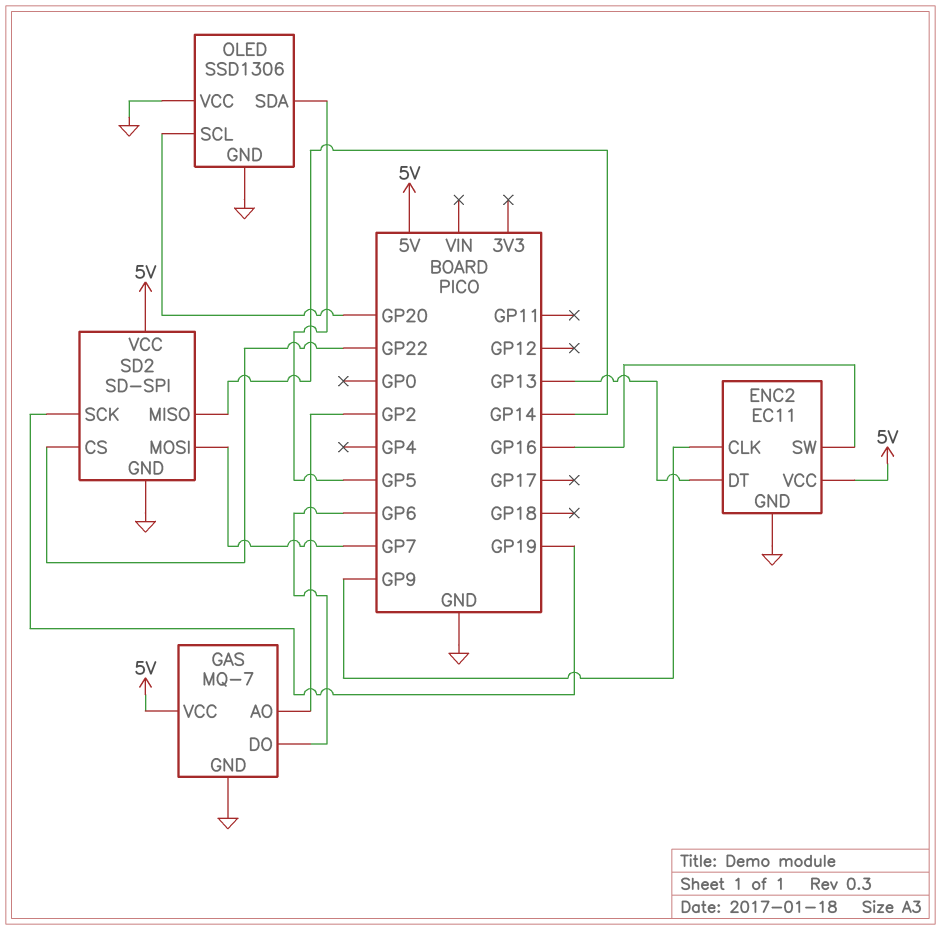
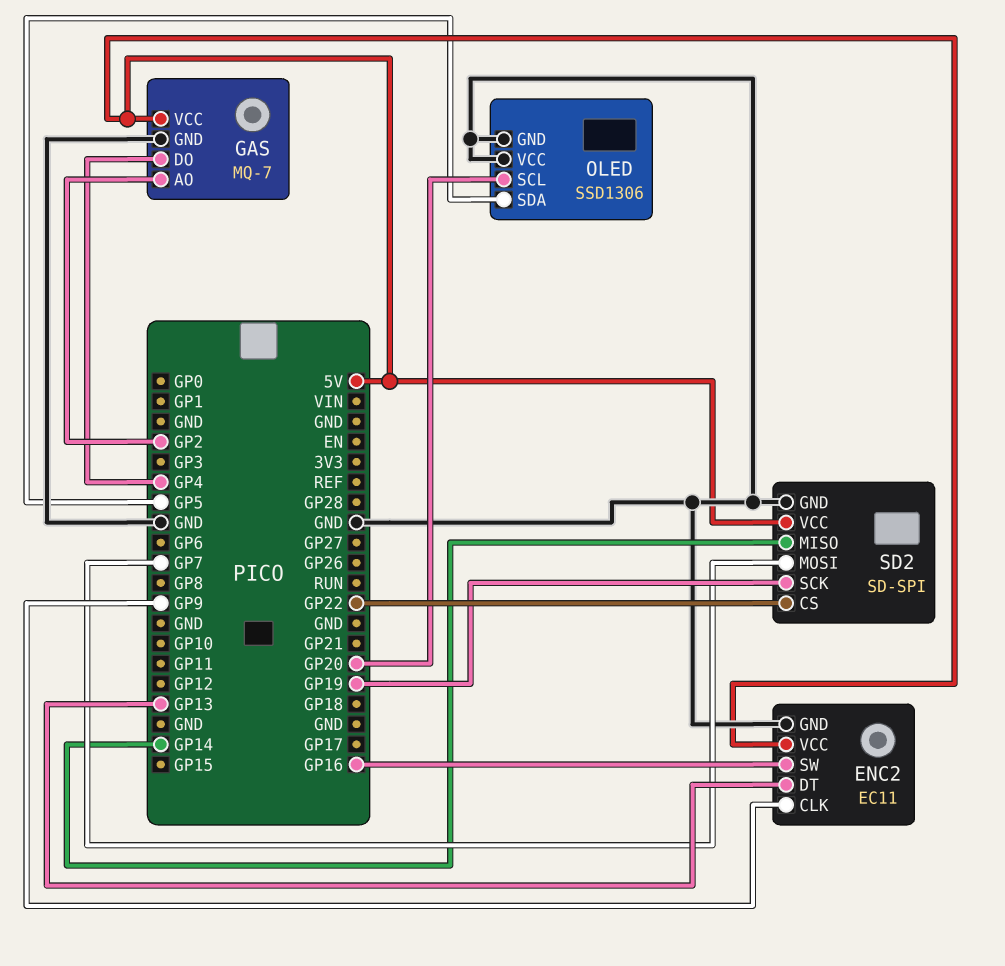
GAS pin DO: GP6 -> GP4

